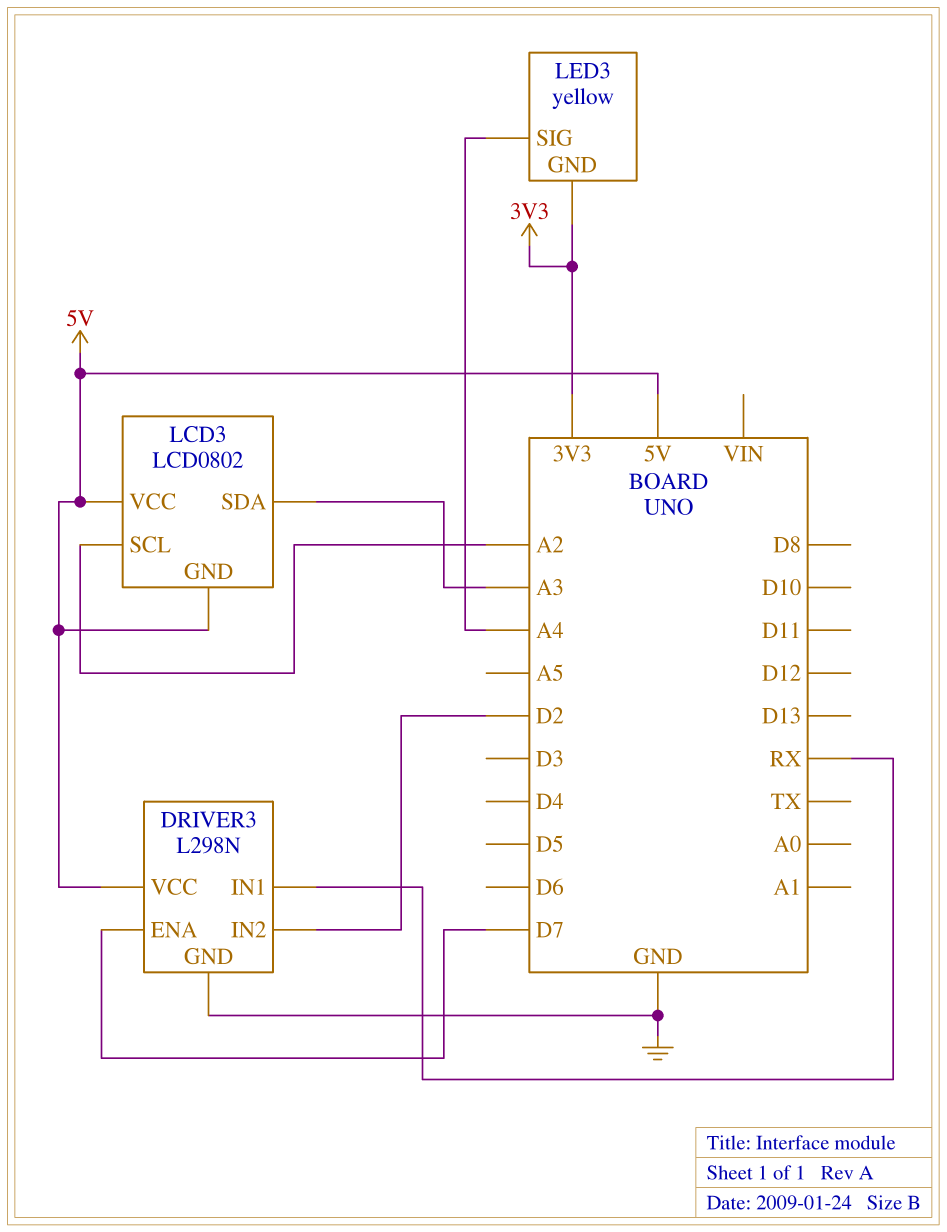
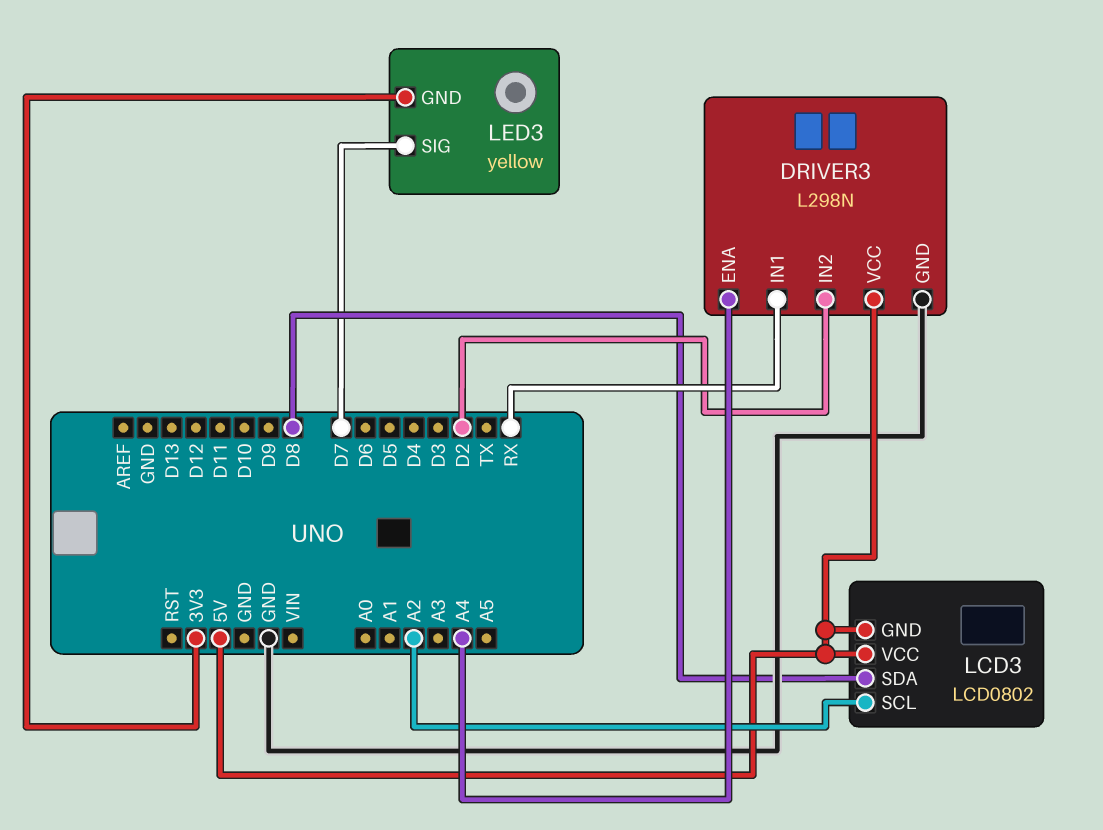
DRIVER3 pin ENA: D7 -> A4
LCD3 pin SDA: A3 -> D8
LED3 pin SIG: A4 -> D7

